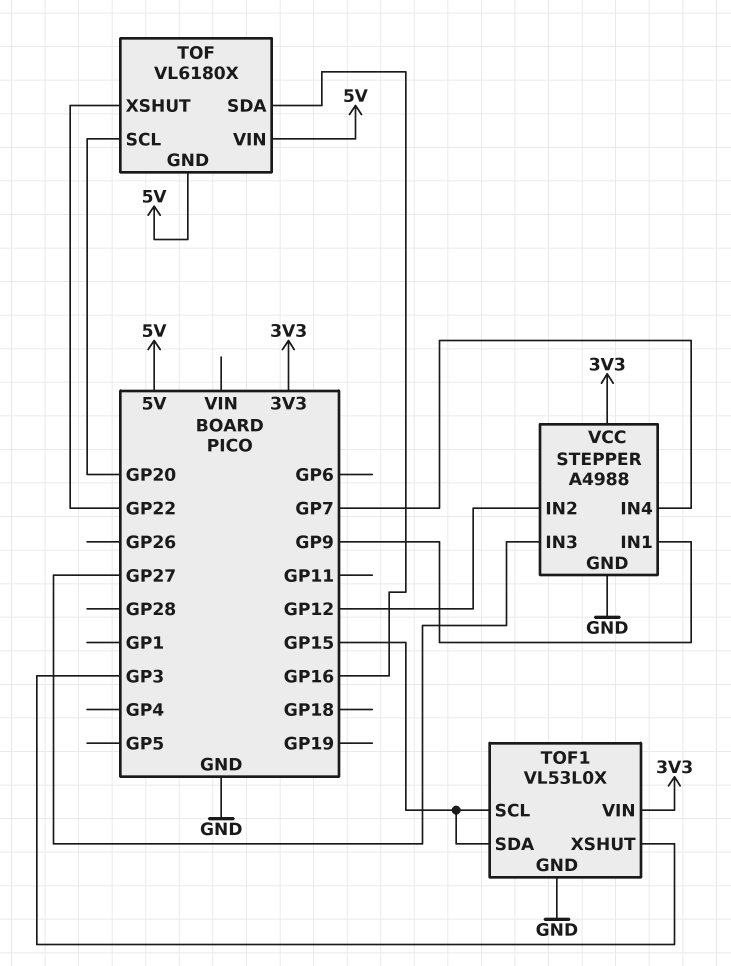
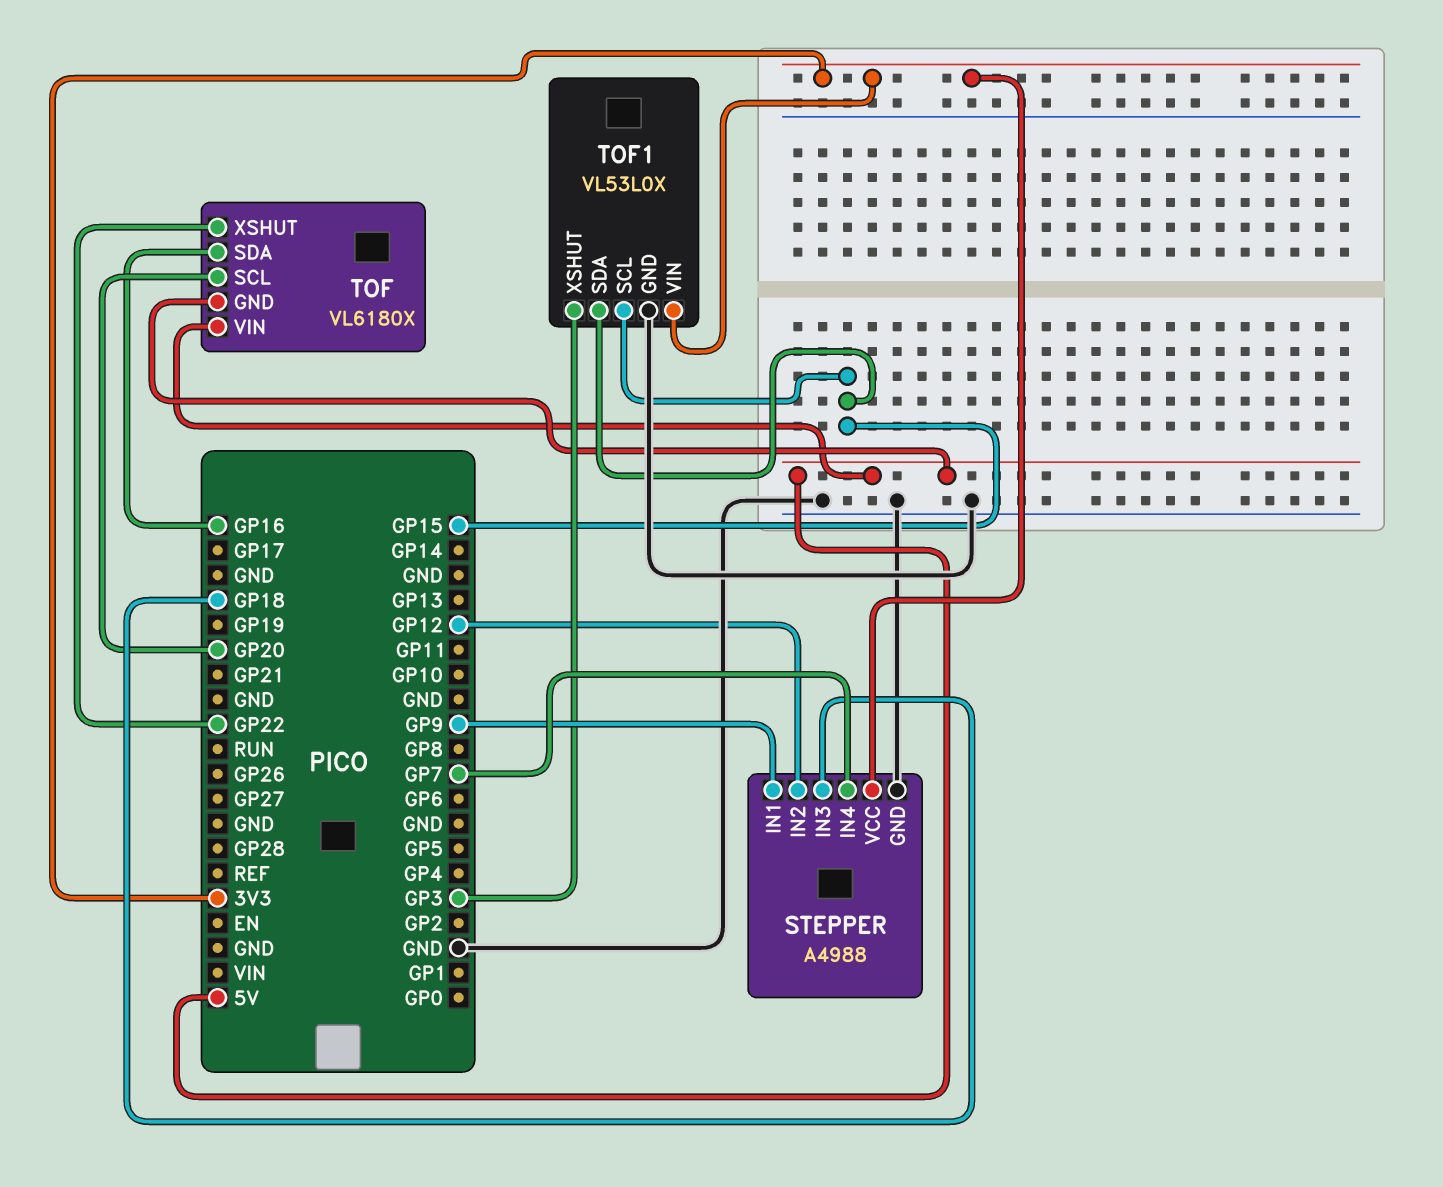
STEPPER pin IN3: GP27 -> GP18

